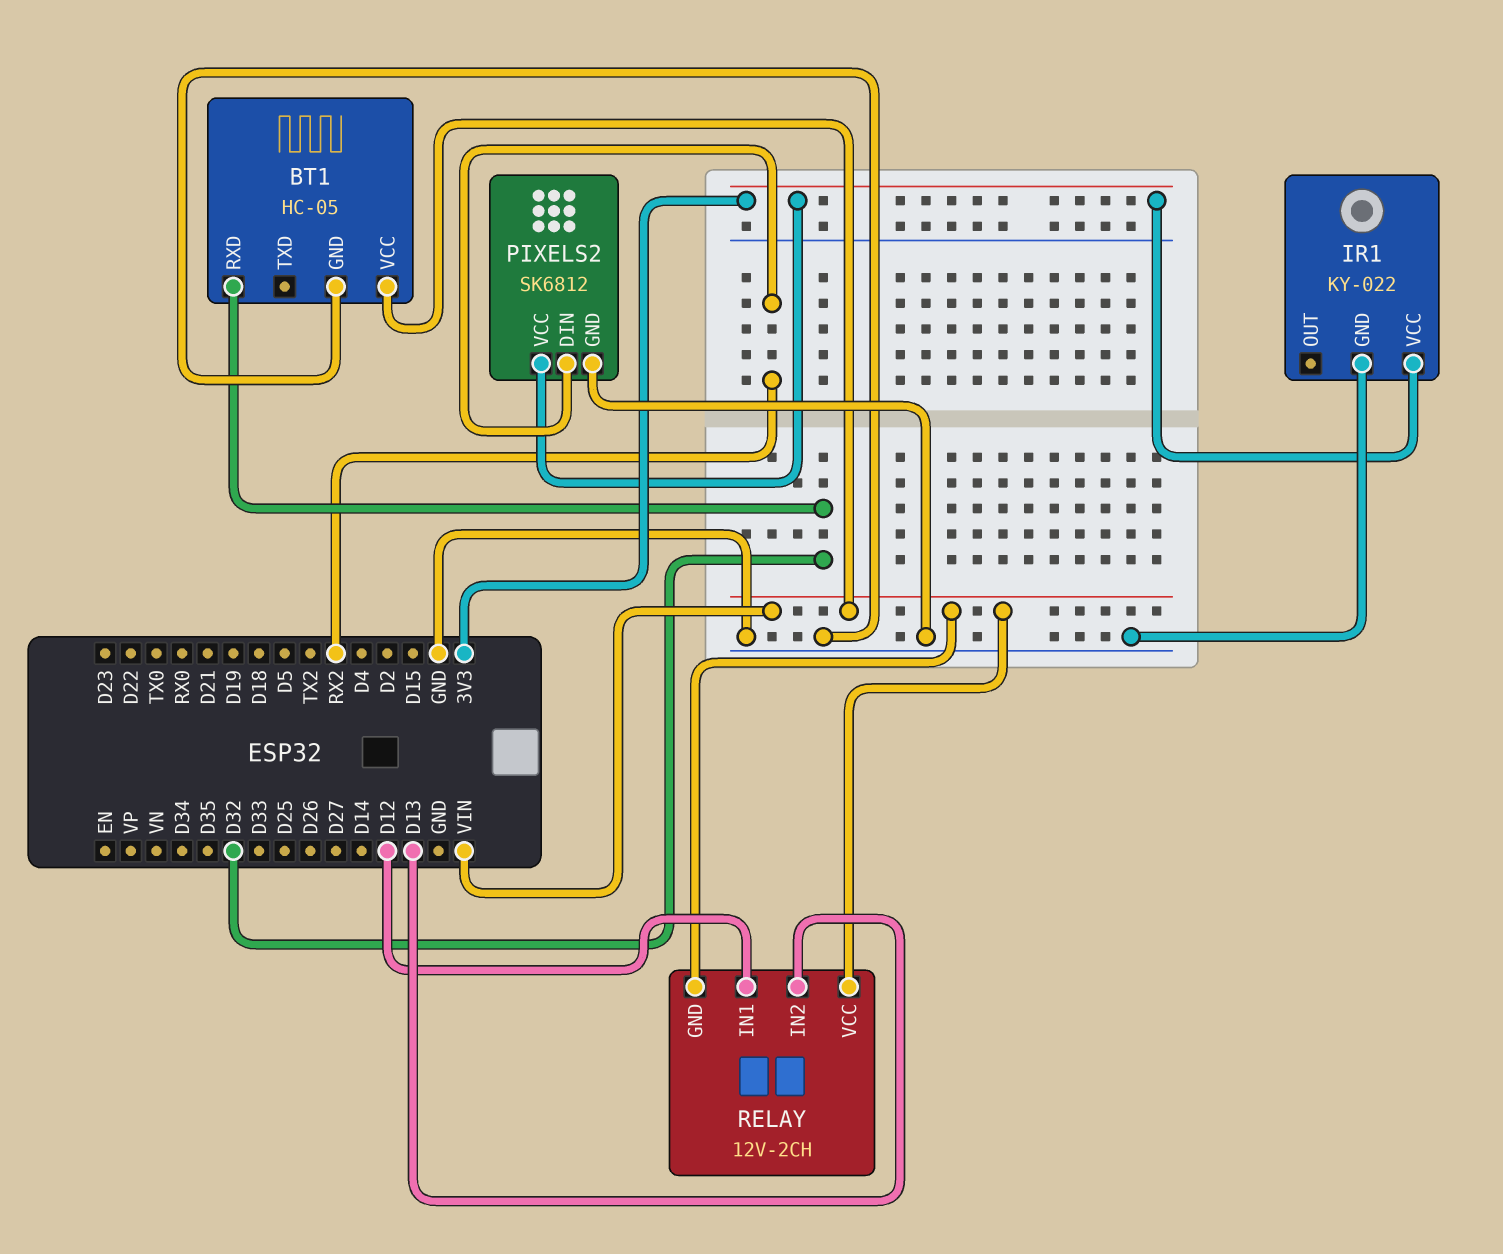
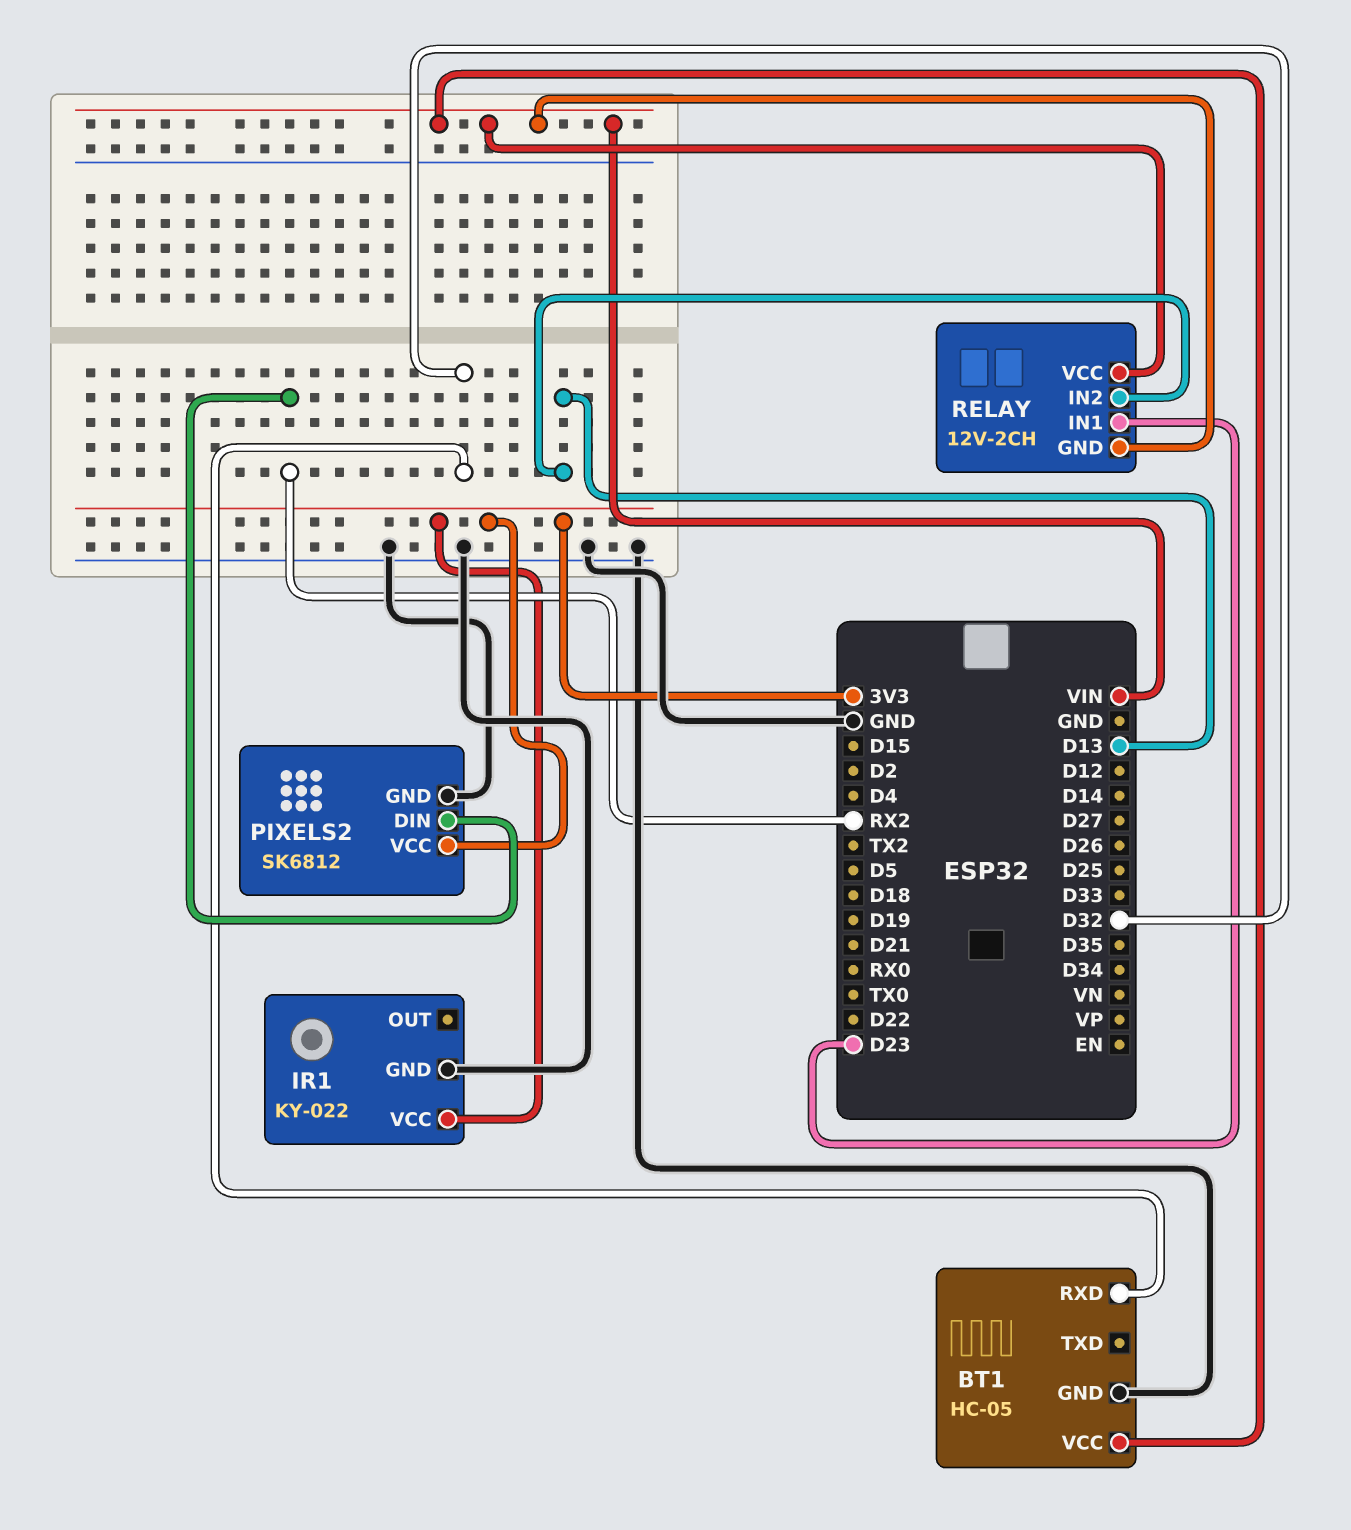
RELAY pin IN1: D12 -> D23

